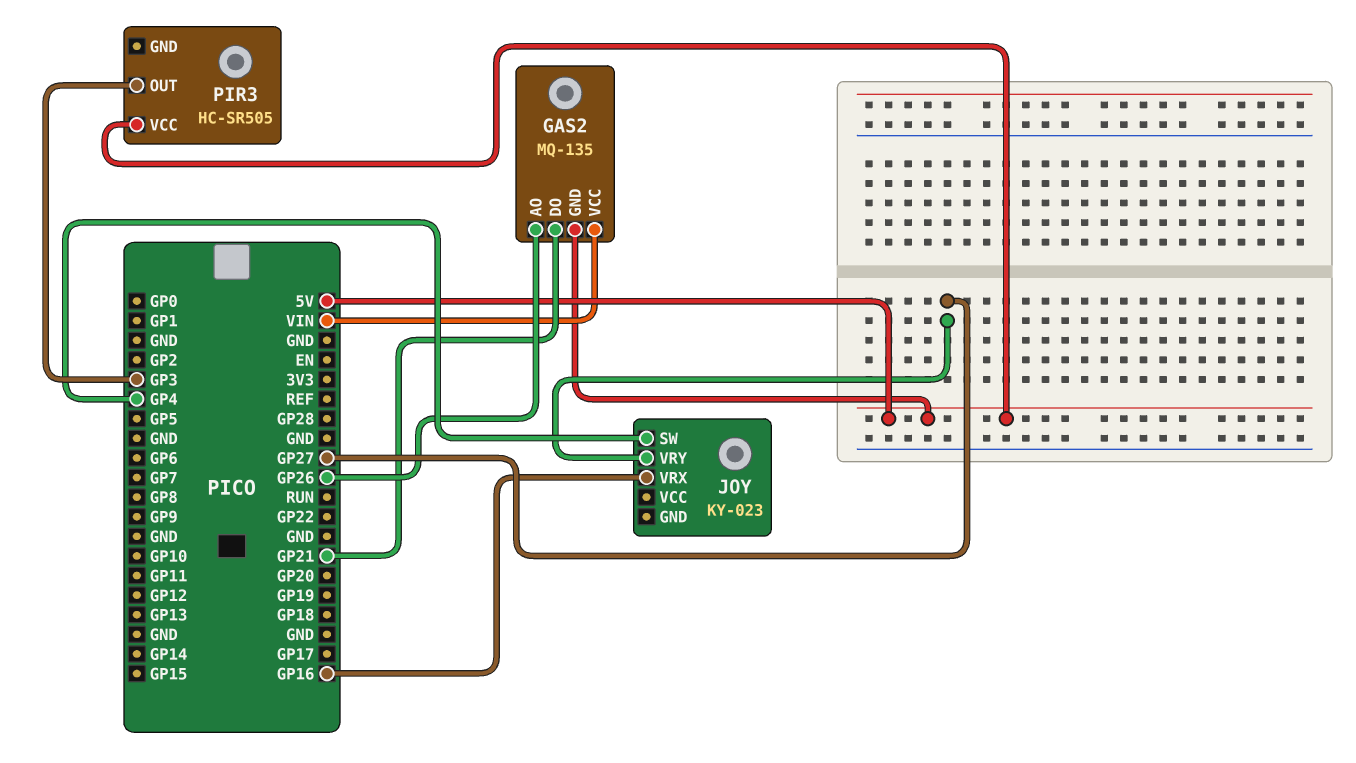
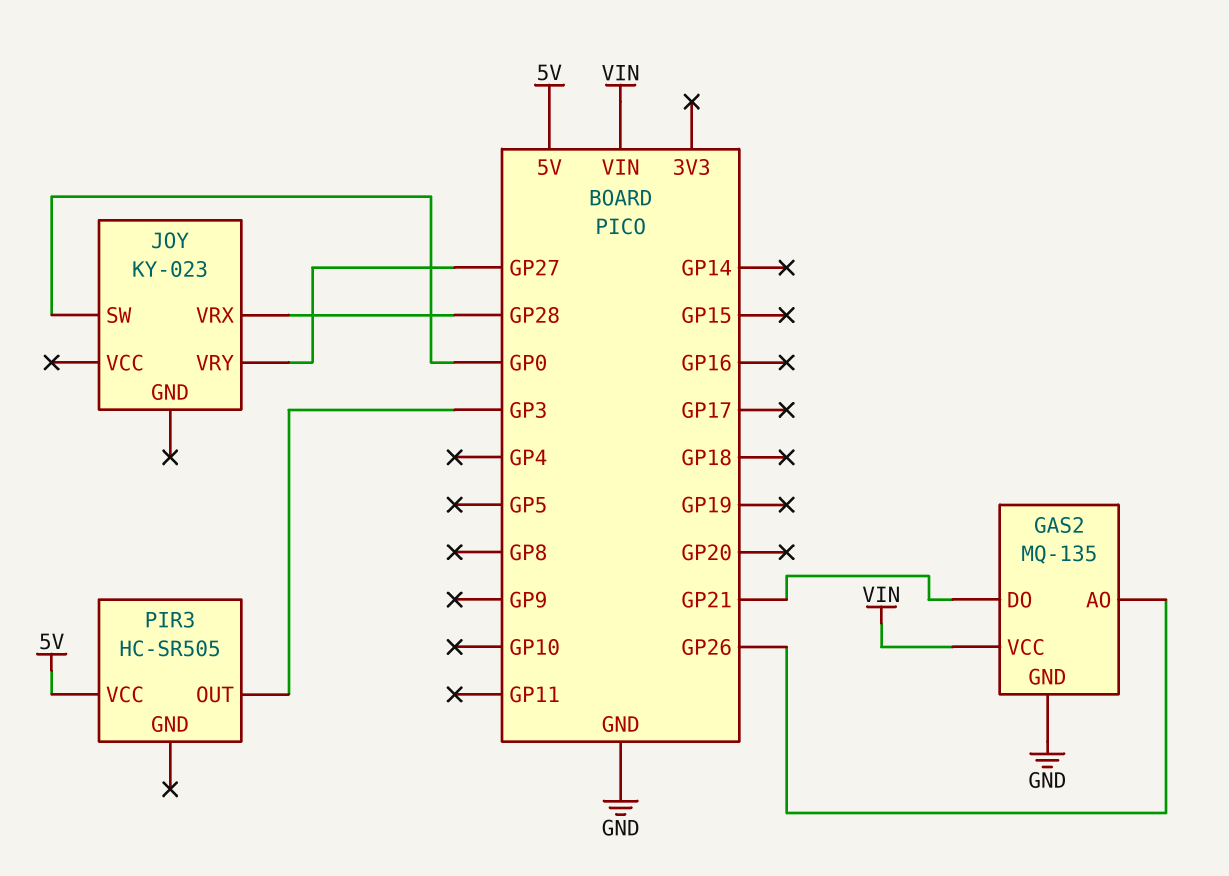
GAS2 pin GND: 5V -> GND
JOY pin SW: GP4 -> GP0
JOY pin VRX: GP16 -> GP28

